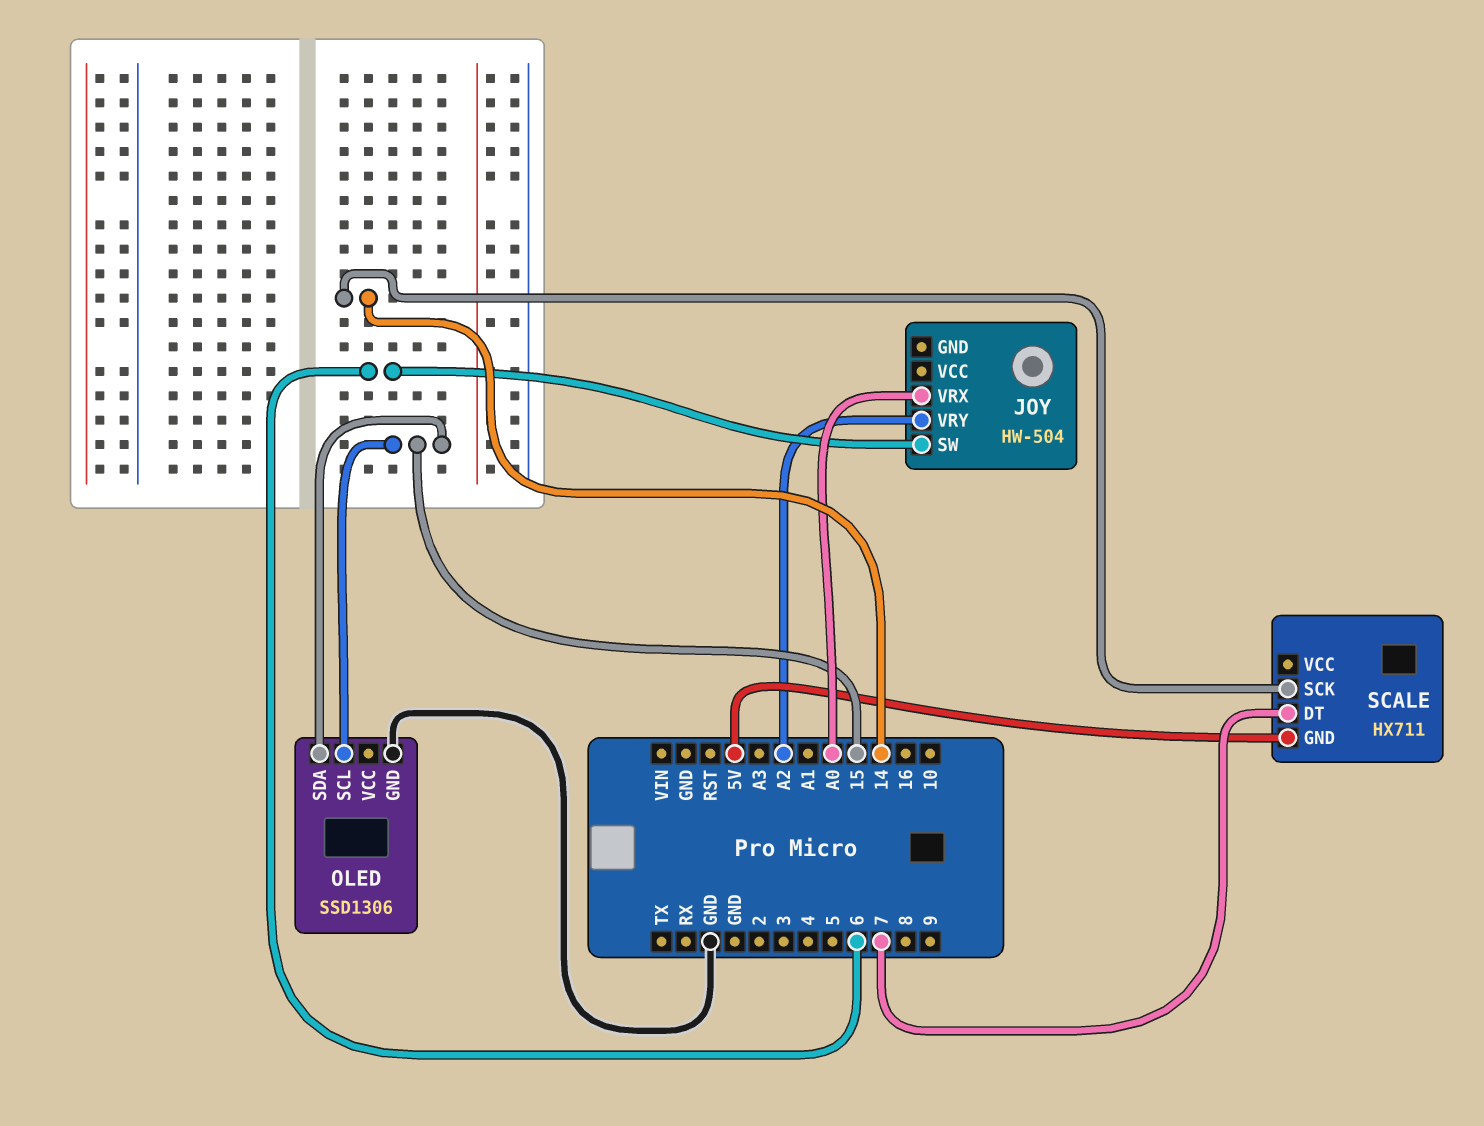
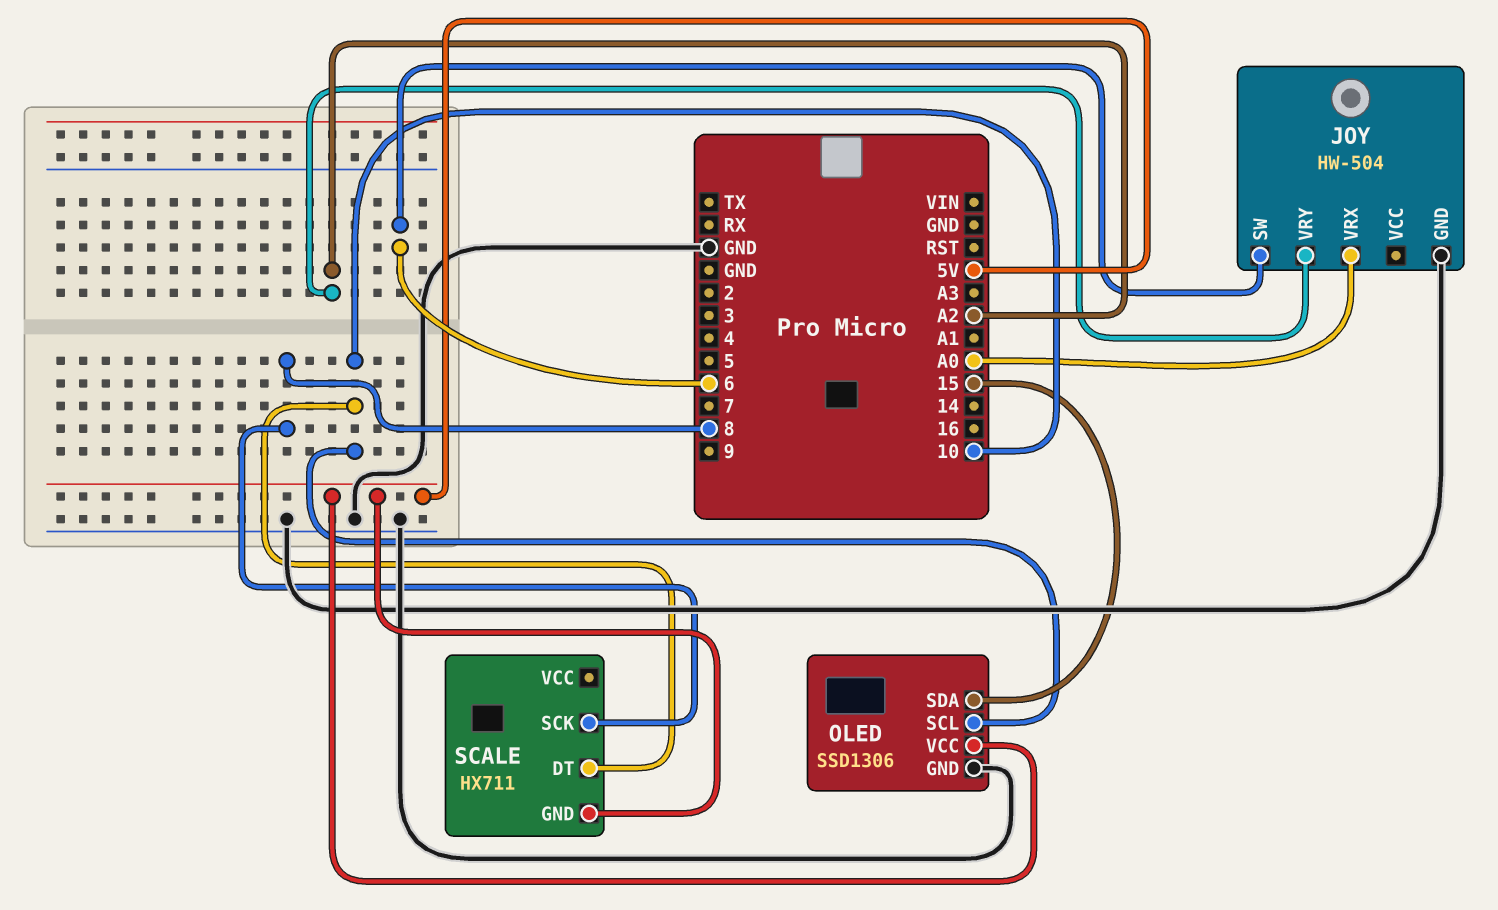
JOY pin GND: none -> GND
OLED pin SCL: 15 -> 10
OLED pin VCC: none -> 5V
SCALE pin DT: 7 -> 10
SCALE pin SCK: 14 -> 8

